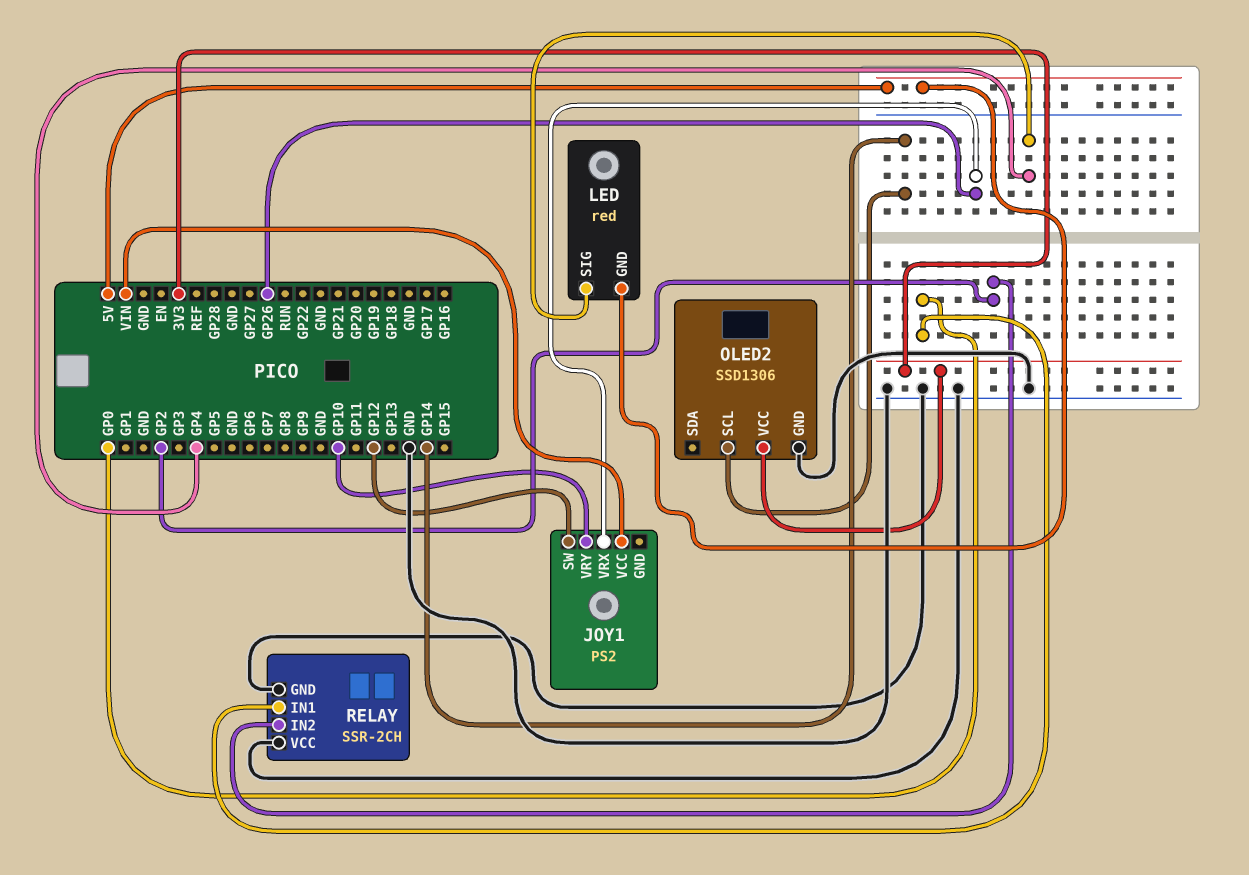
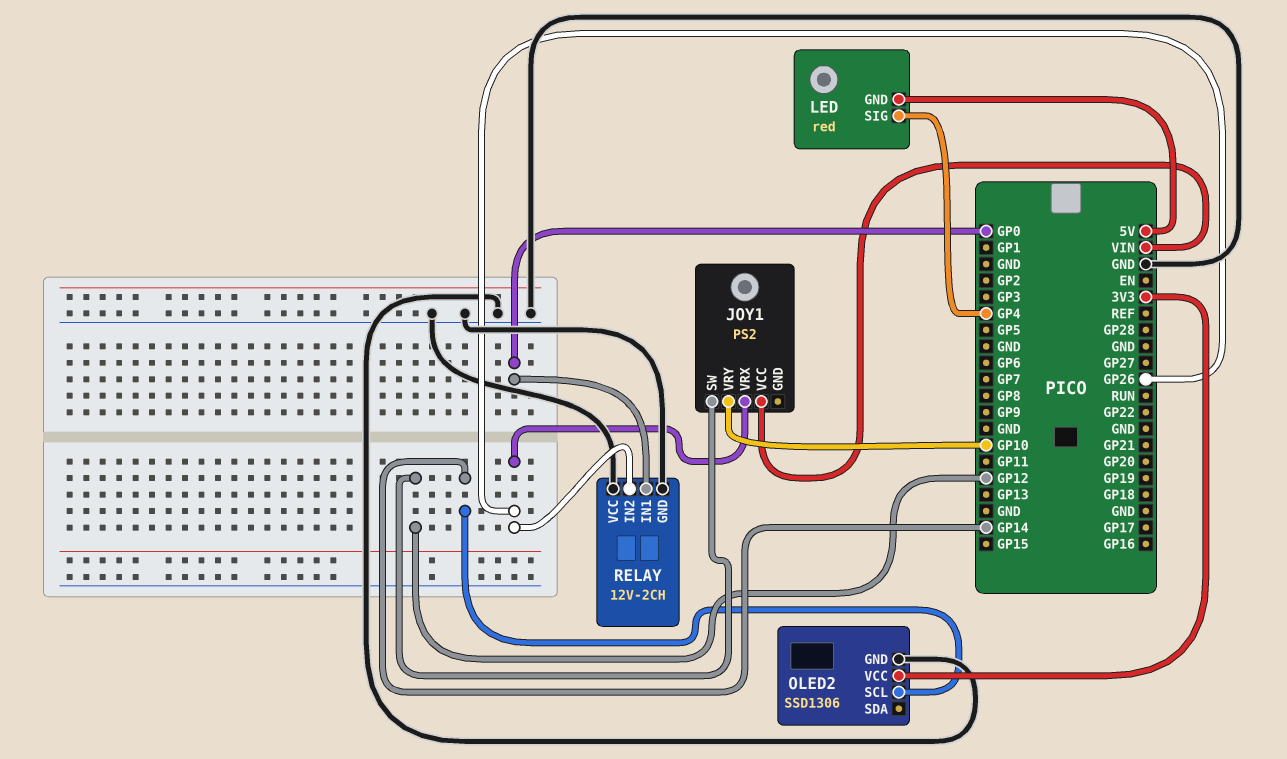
RELAY: SSR-2CH -> 12V-2CH
RELAY pin IN2: GP2 -> GP26

